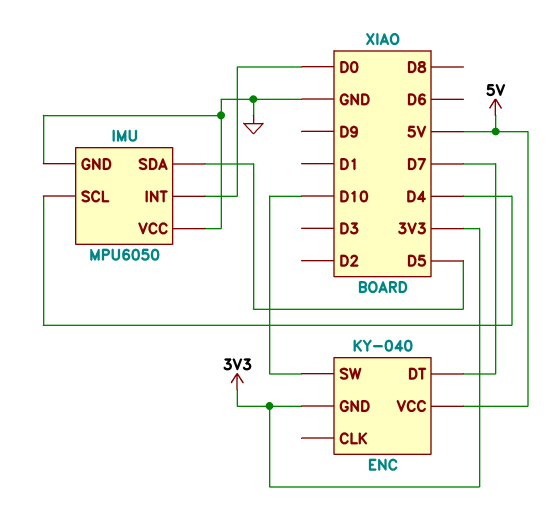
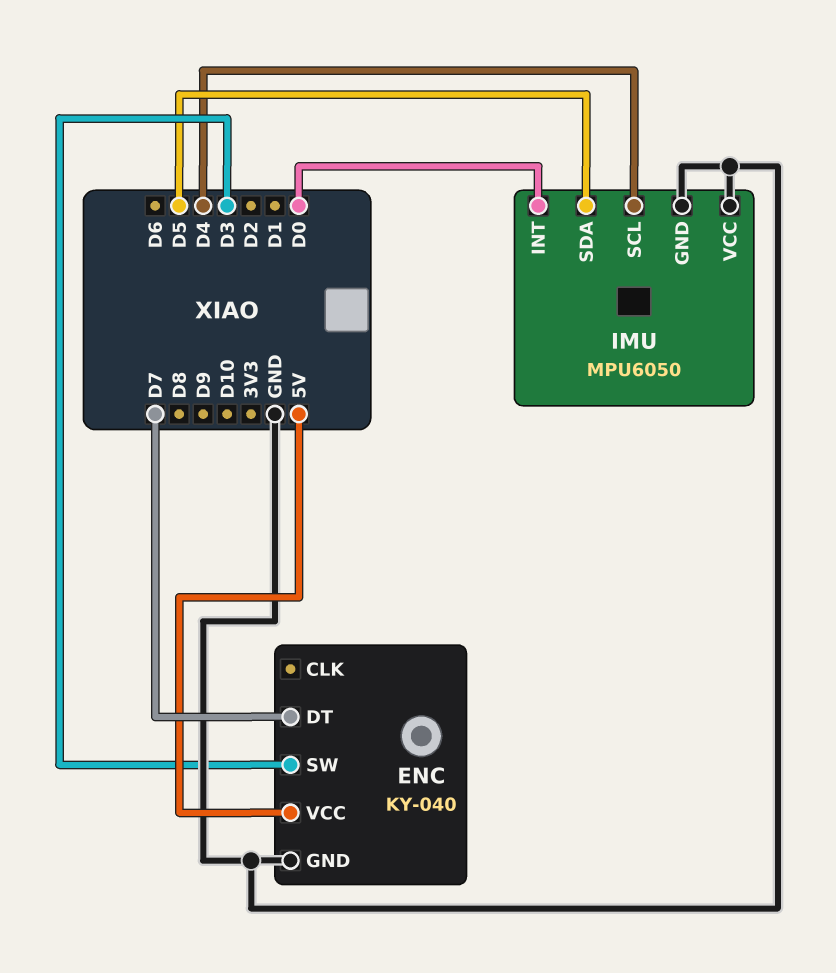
ENC pin GND: 3V3 -> GND
ENC pin SW: D10 -> D3

